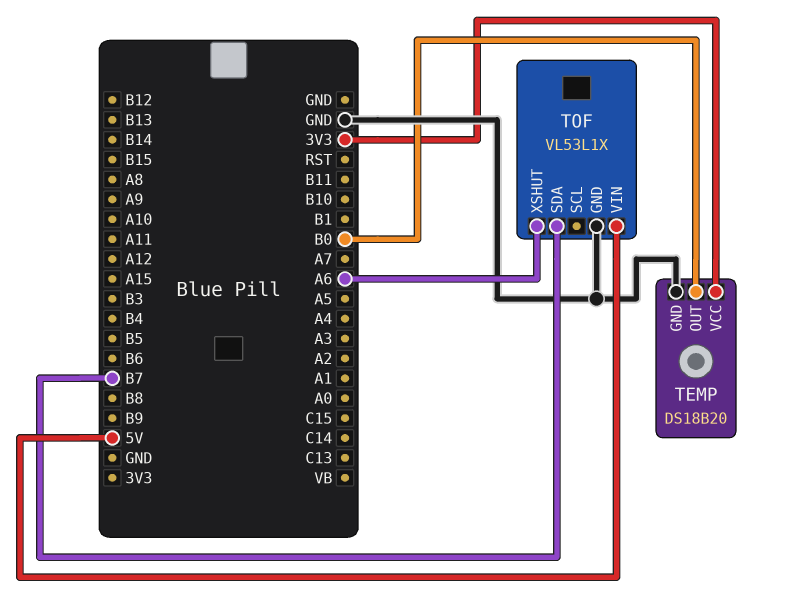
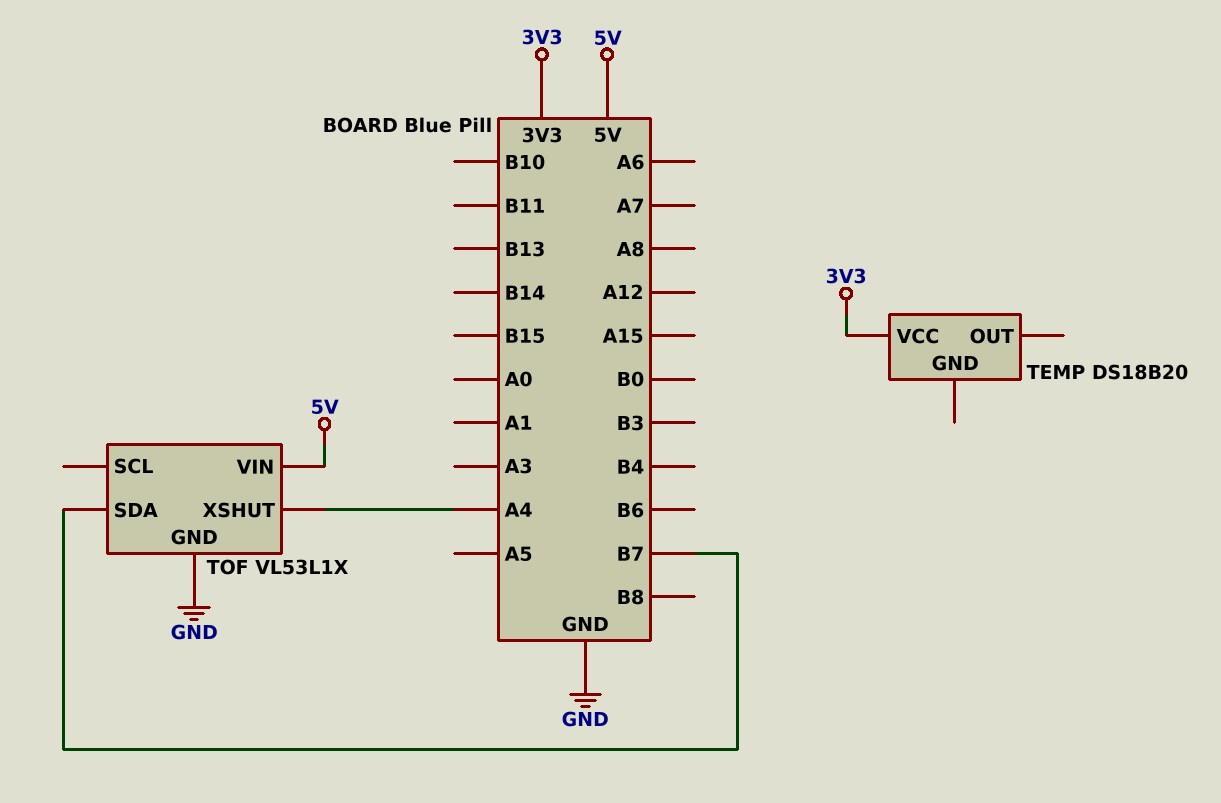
TEMP pin GND: GND -> none
TEMP pin OUT: B0 -> none
TOF pin XSHUT: A6 -> A4

